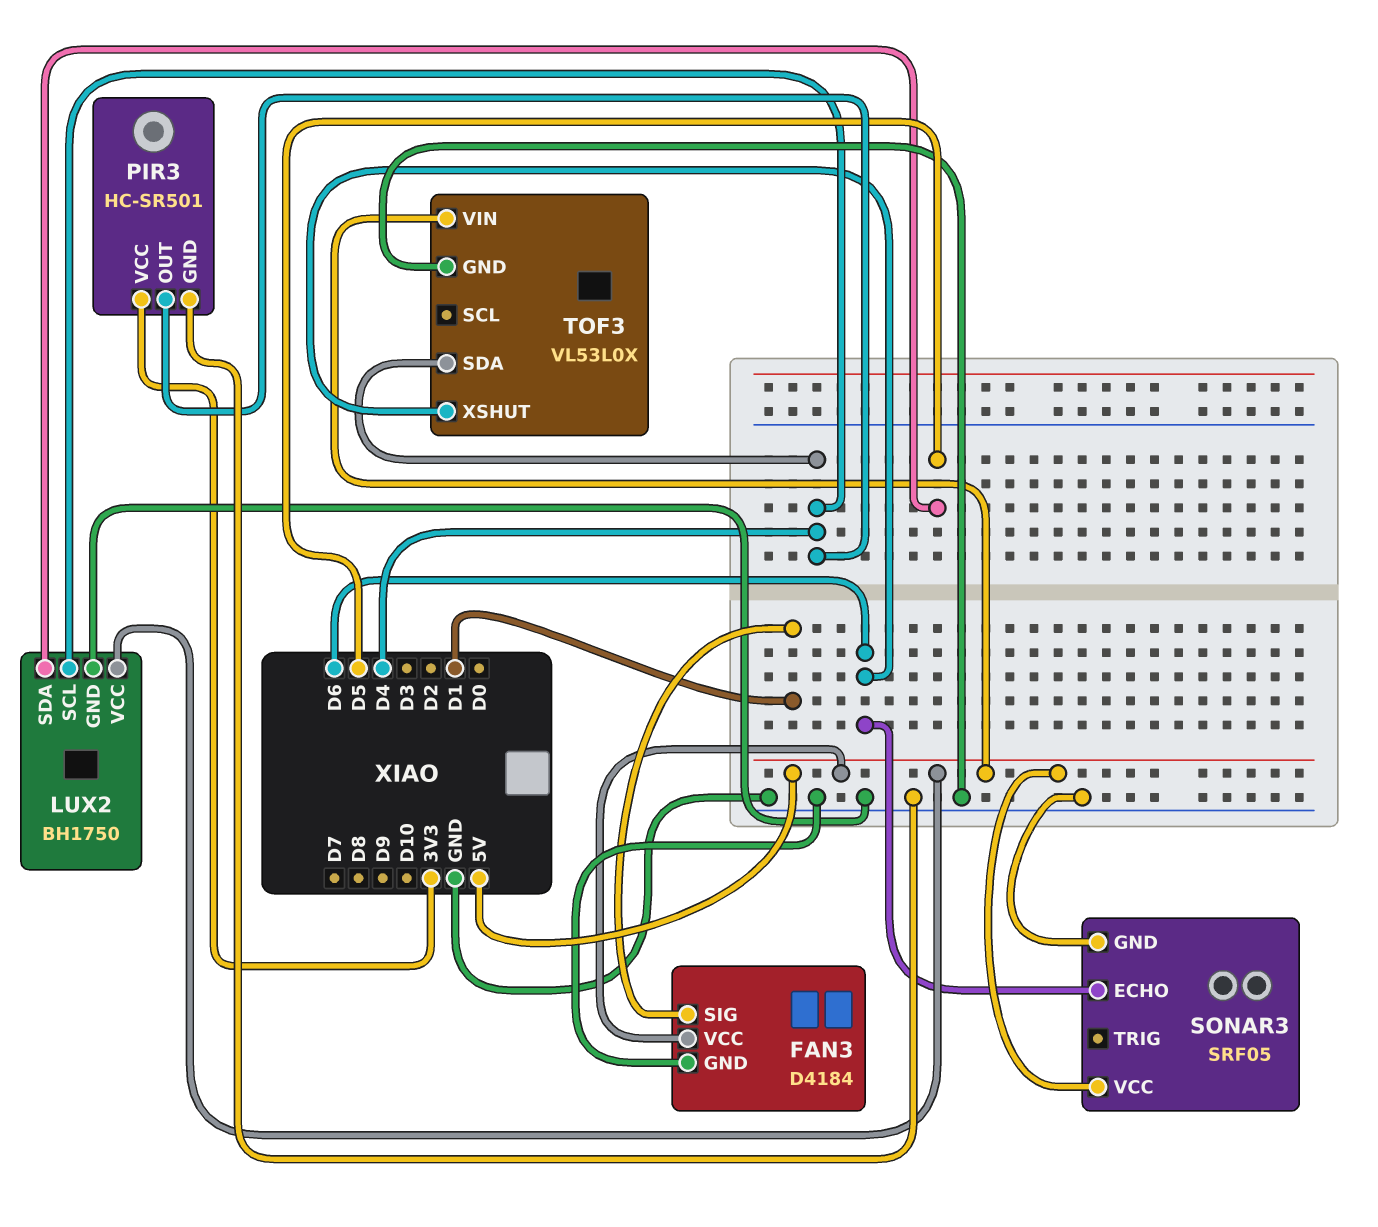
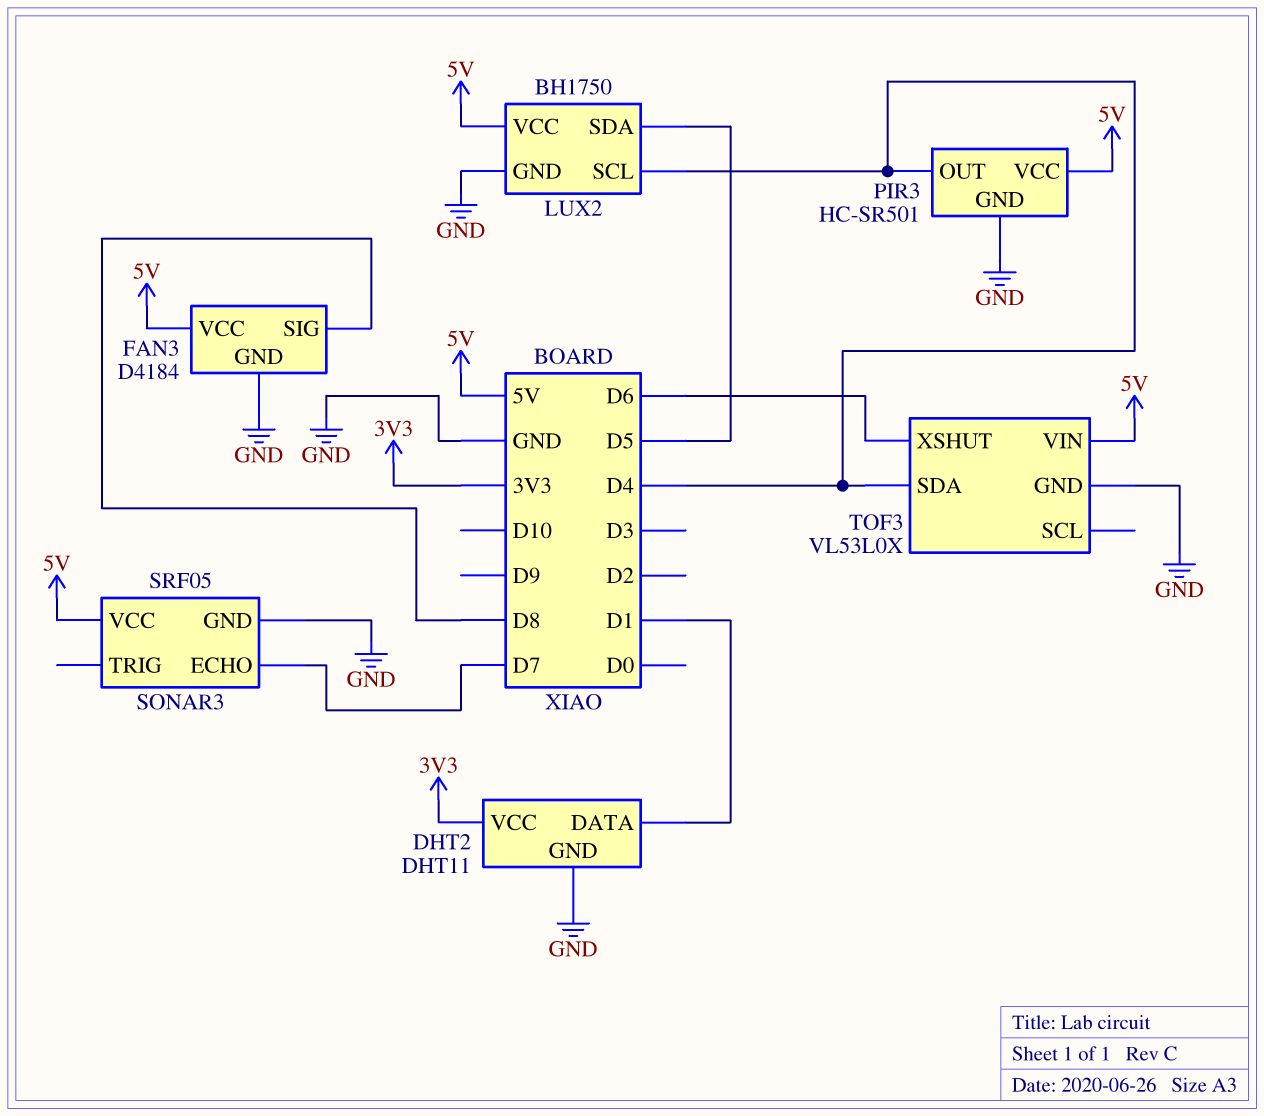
DHT2: none -> DHT11
DHT2 pin DATA: none -> D1
DHT2 pin GND: none -> GND
DHT2 pin VCC: none -> 3V3
FAN3 pin SIG: D1 -> D8
PIR3 pin VCC: 3V3 -> 5V
SONAR3 pin ECHO: D6 -> D7

